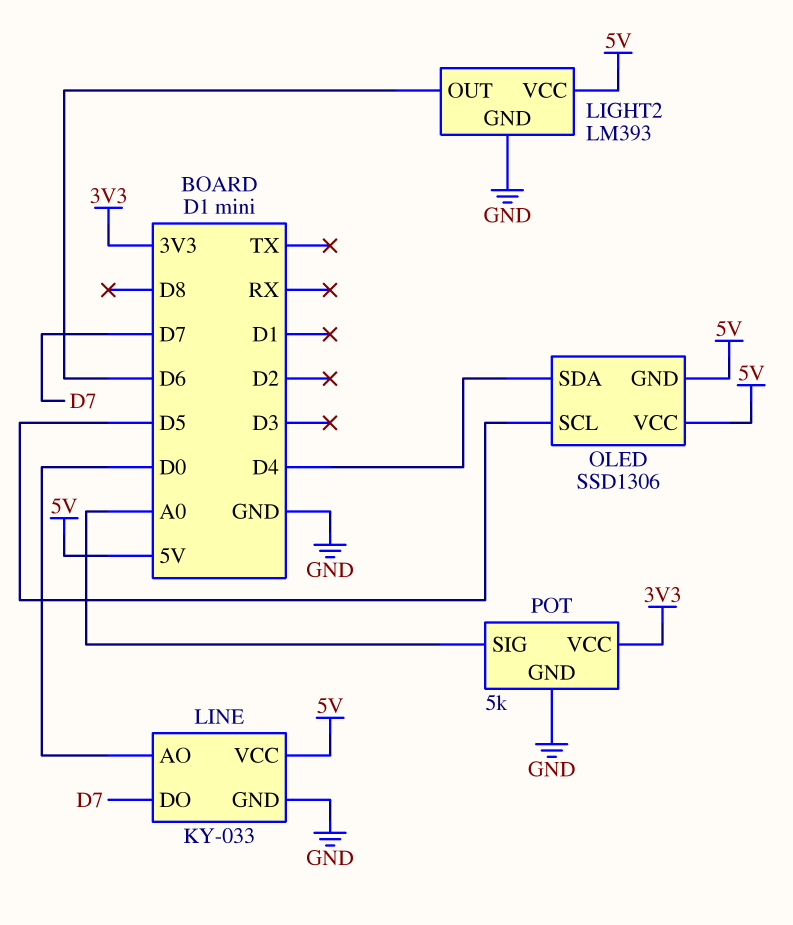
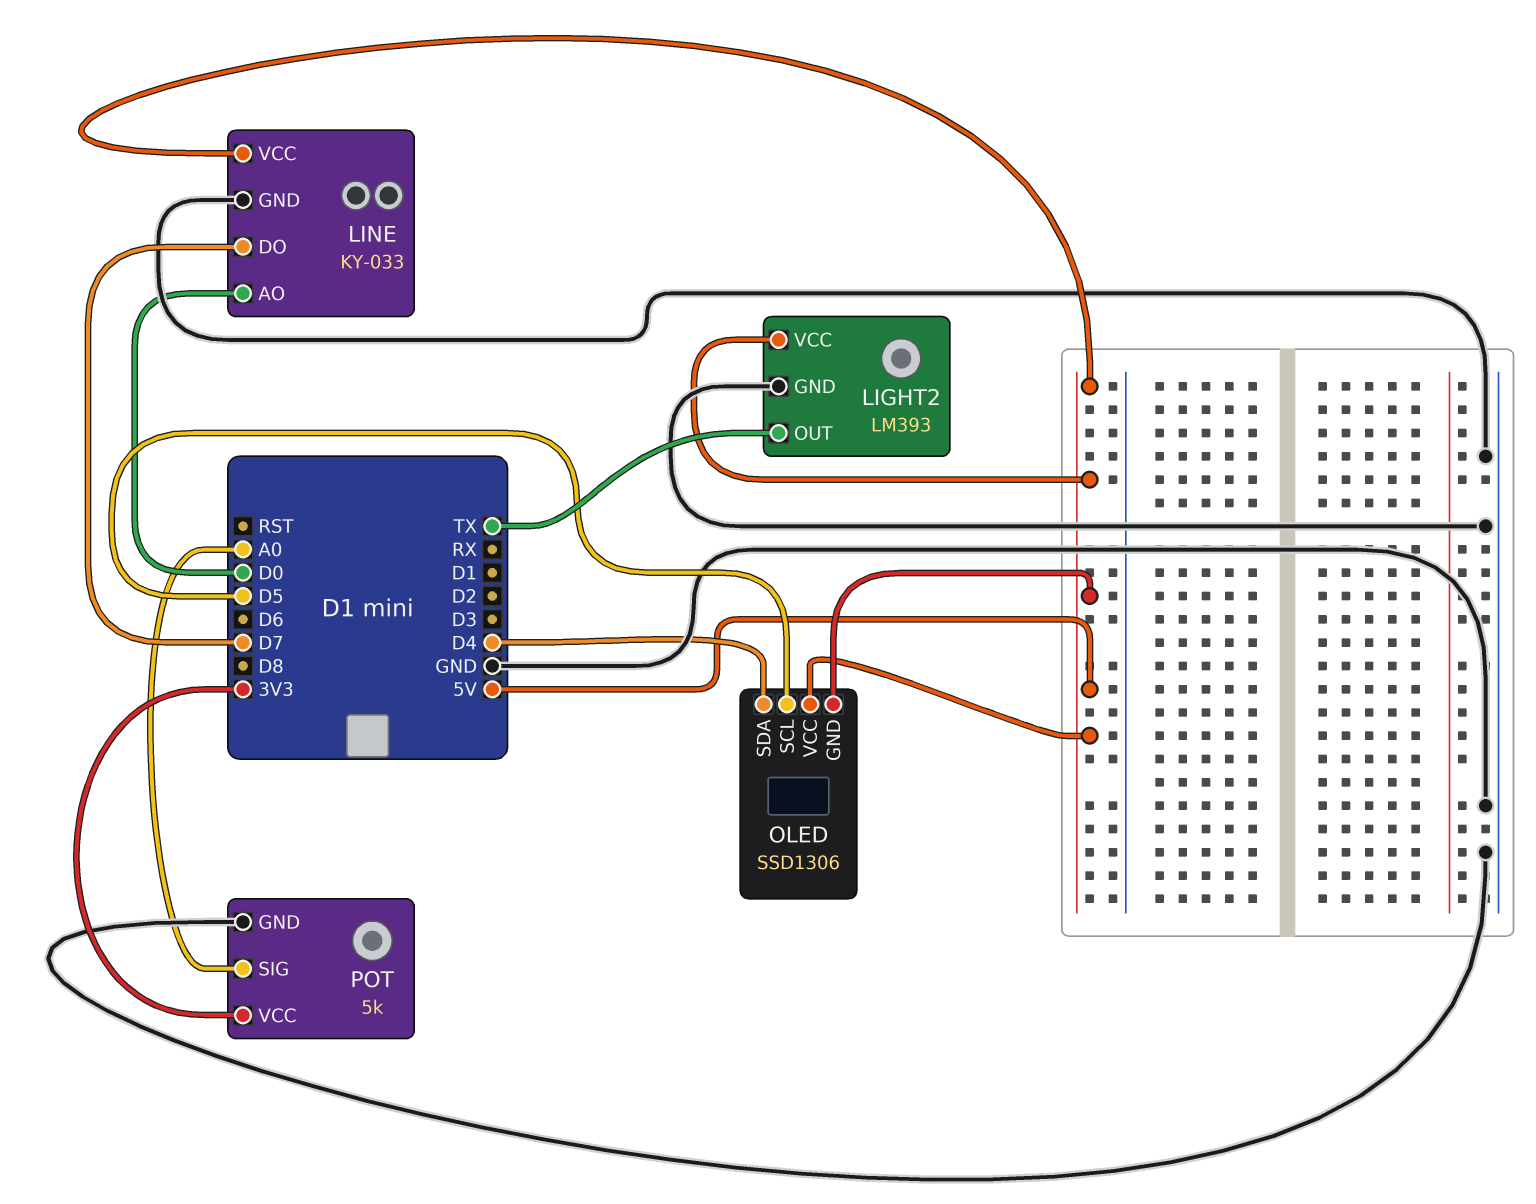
LIGHT2 pin OUT: D6 -> TX

